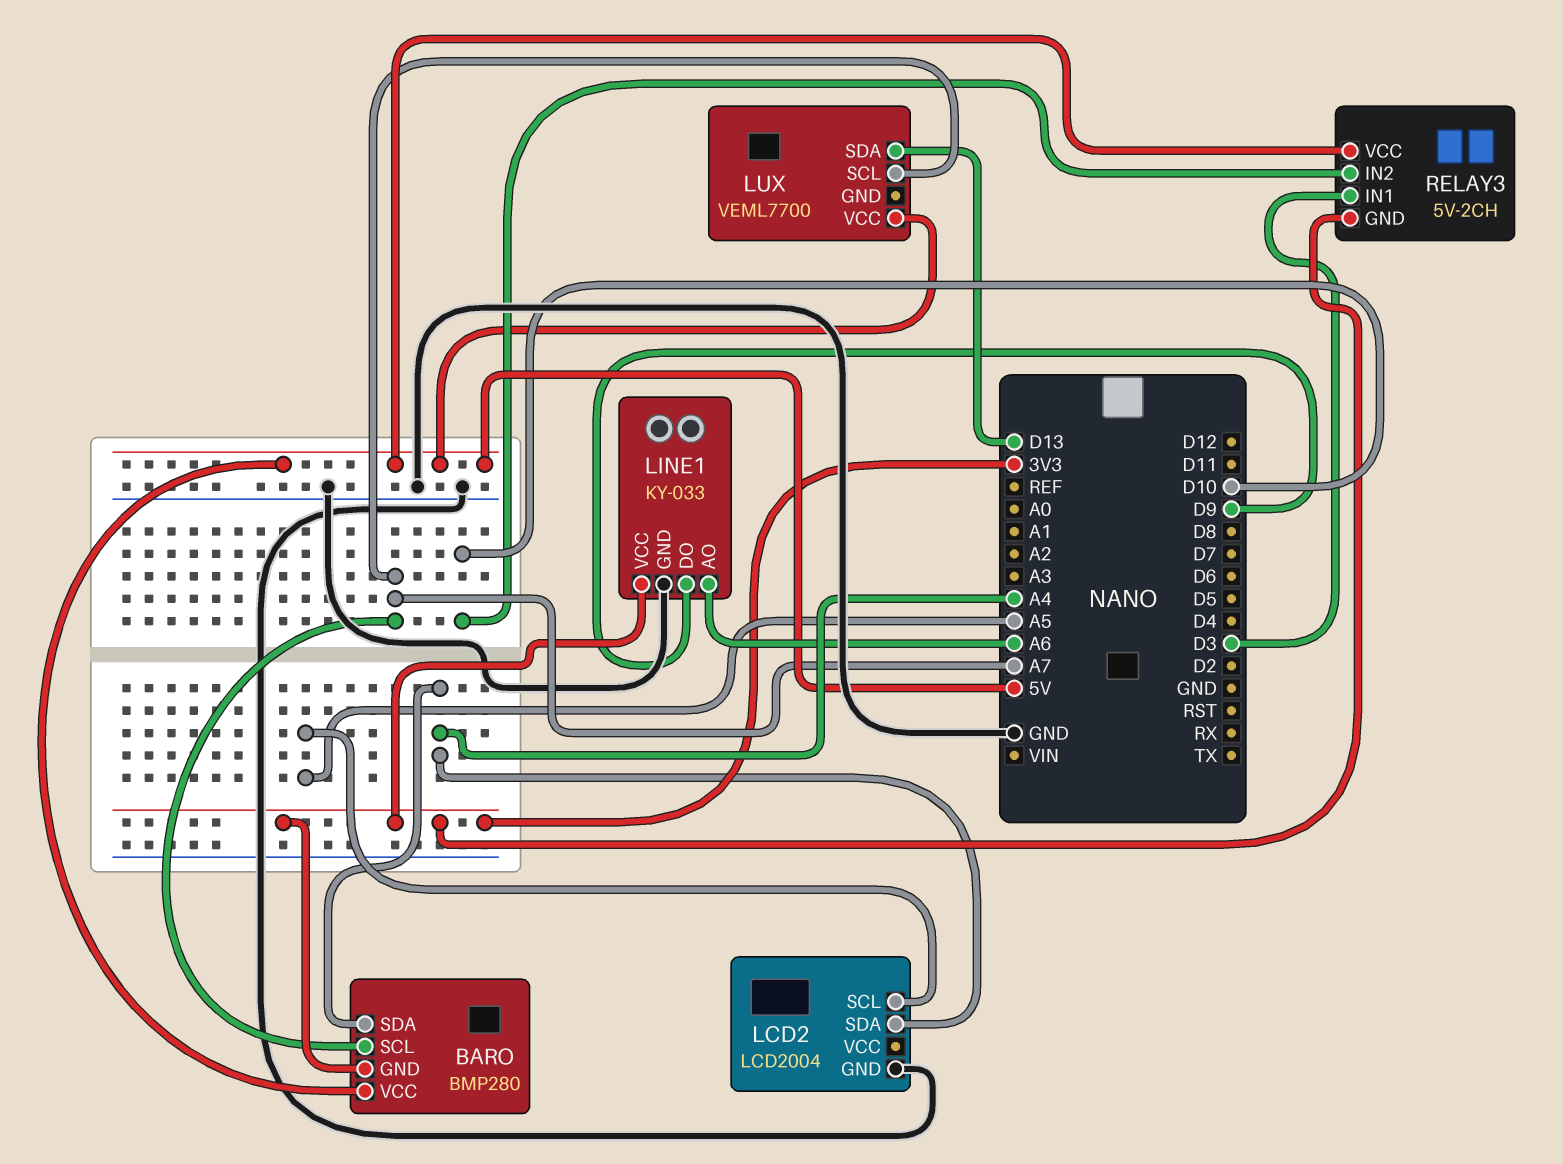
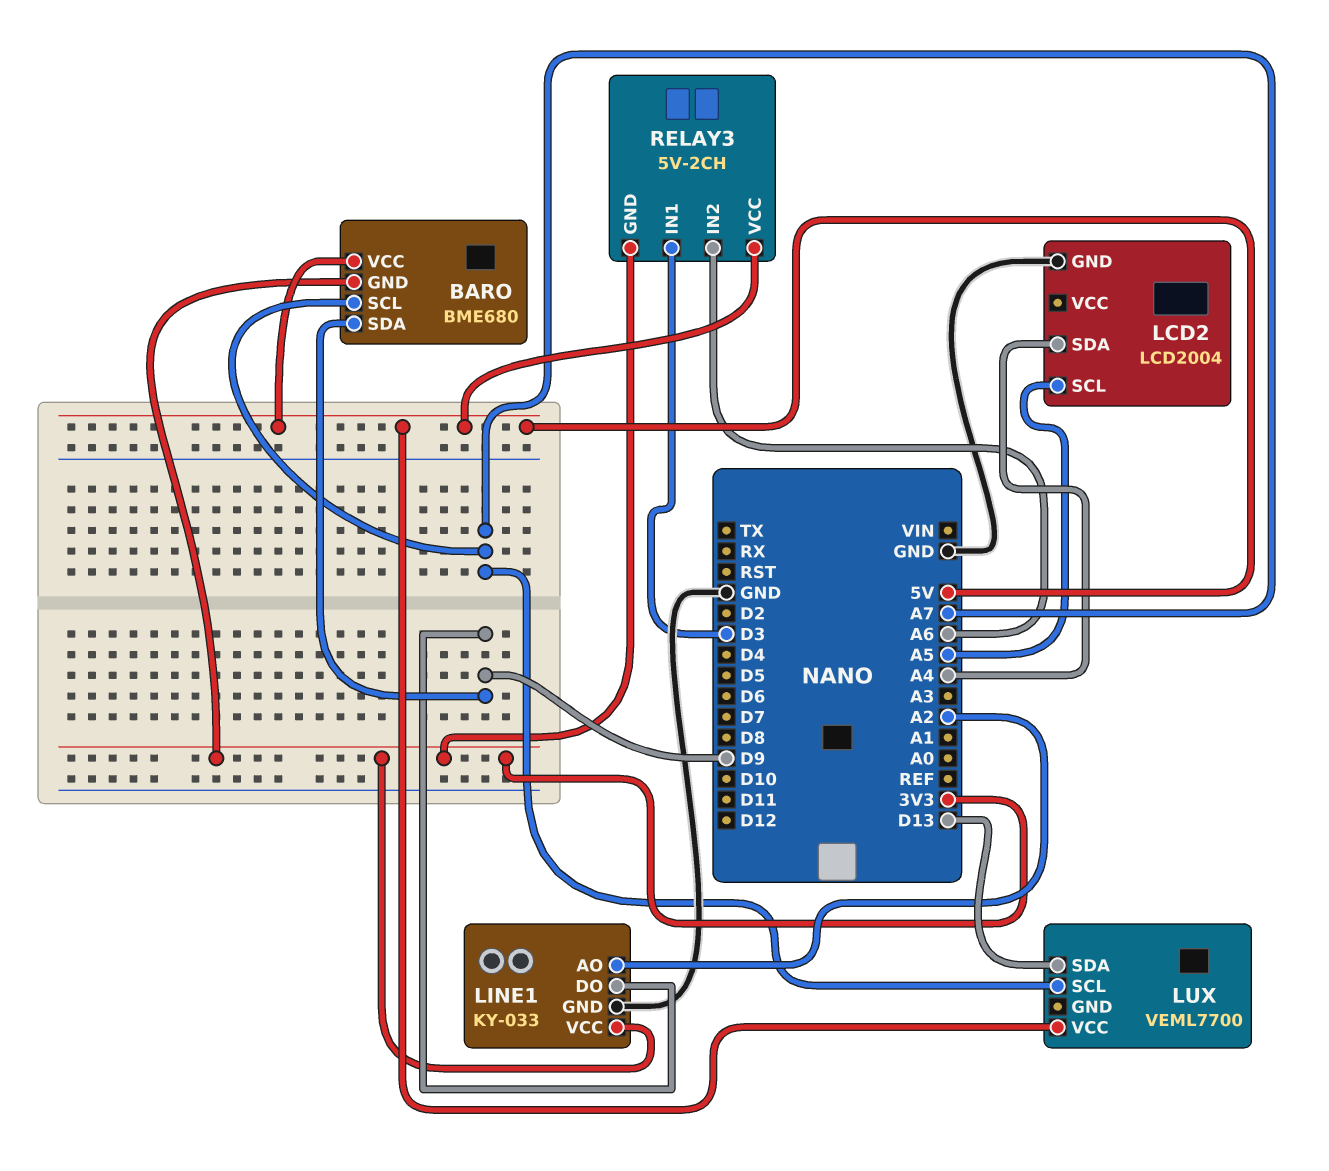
BARO: BMP280 -> BME680
BARO pin SDA: A4 -> D9
LINE1 pin AO: A6 -> A2
RELAY3 pin IN2: D10 -> A6

